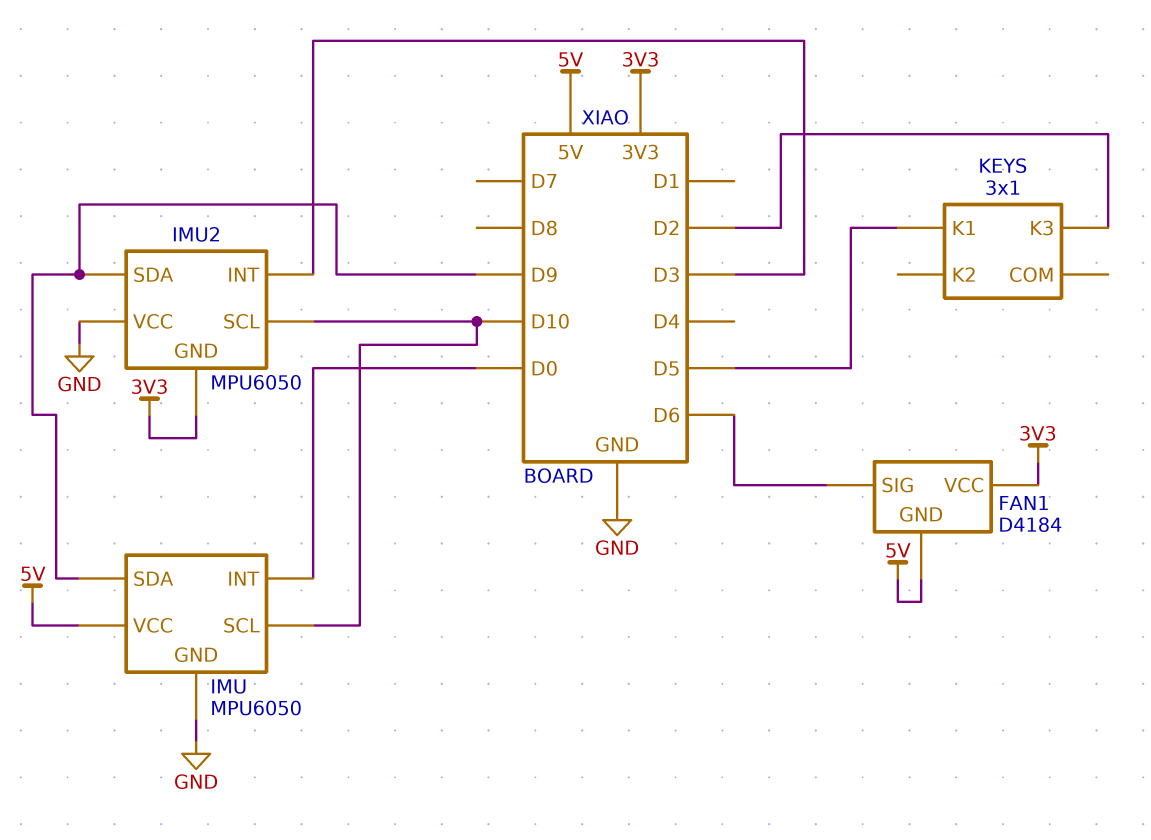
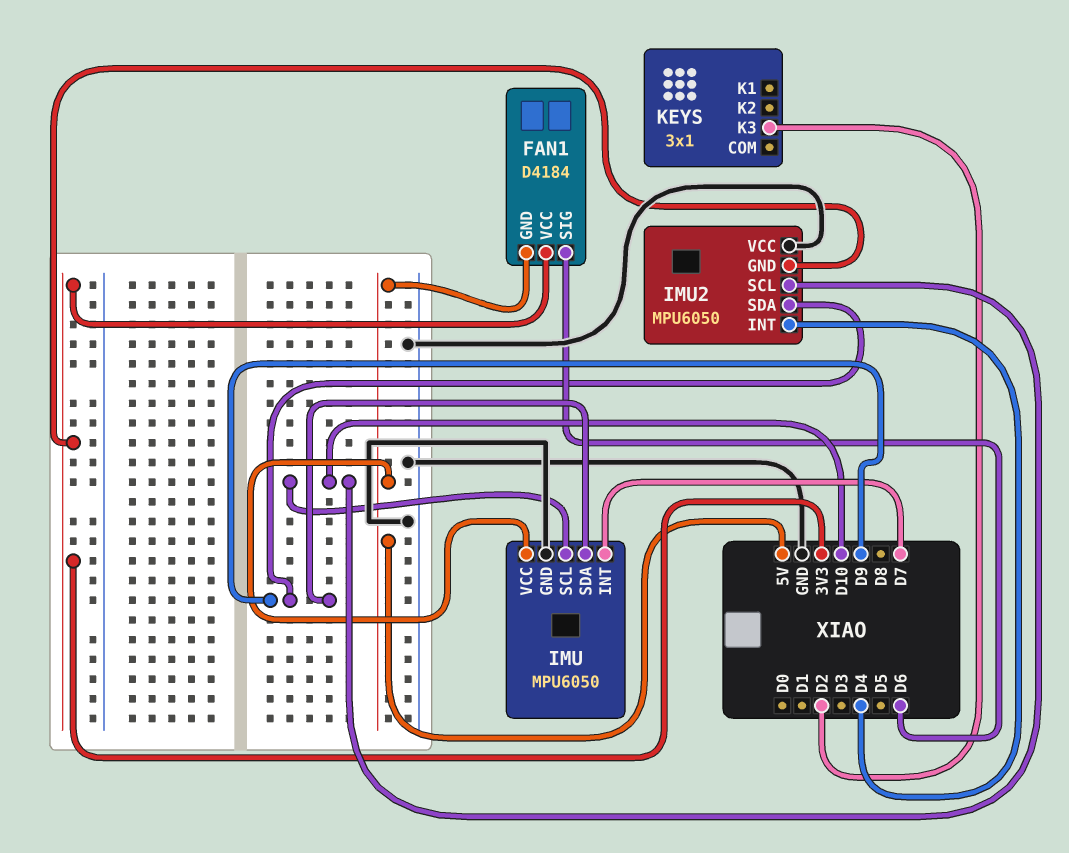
IMU pin INT: D0 -> D7
IMU2 pin INT: D3 -> D4
KEYS pin K1: D5 -> none

